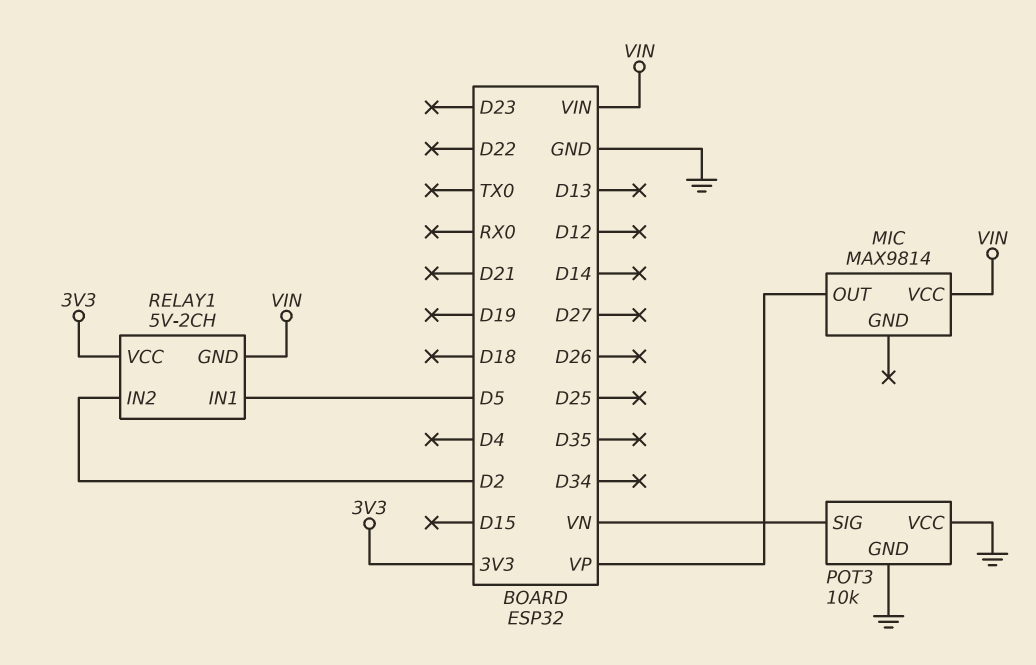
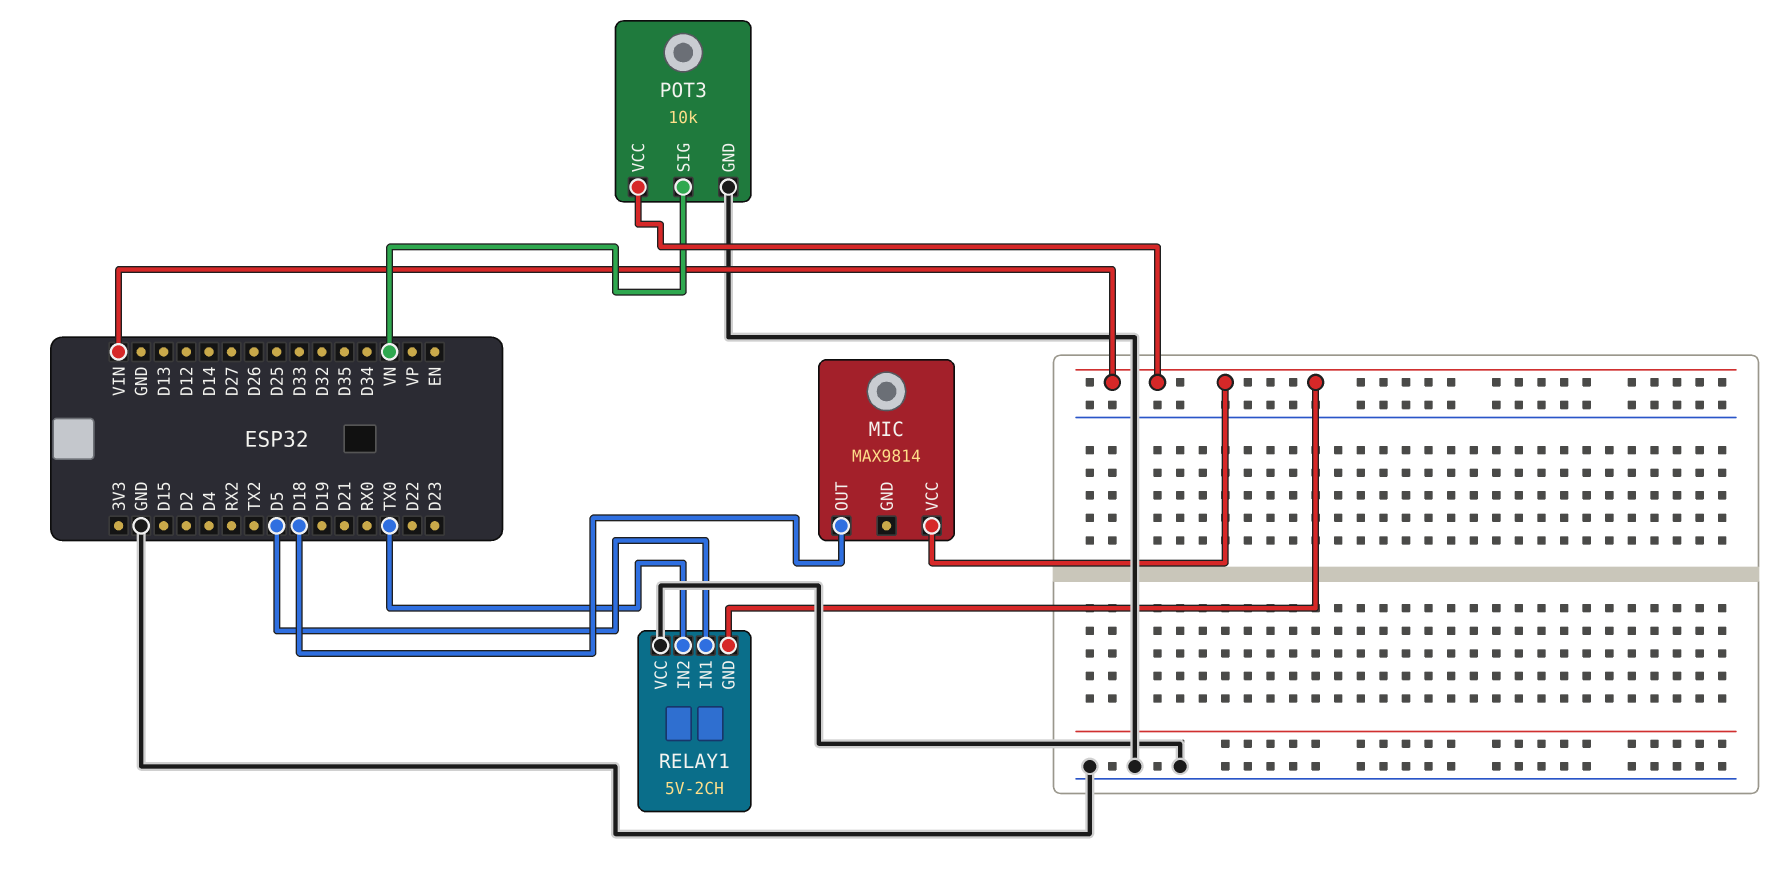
MIC pin OUT: VP -> D18
POT3 pin VCC: GND -> VIN
RELAY1 pin IN2: D2 -> TX0
RELAY1 pin VCC: 3V3 -> GND

